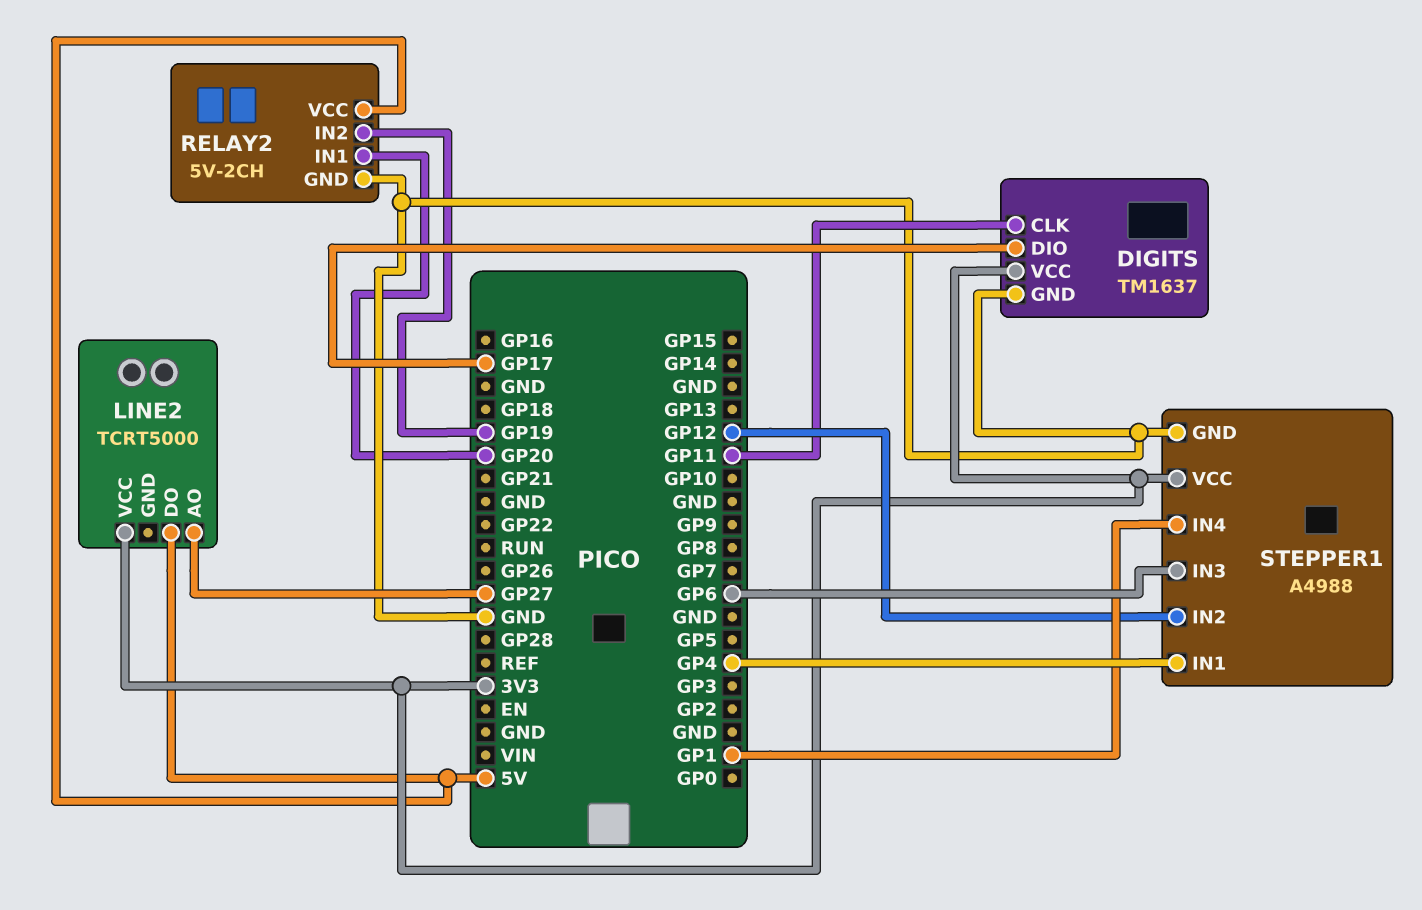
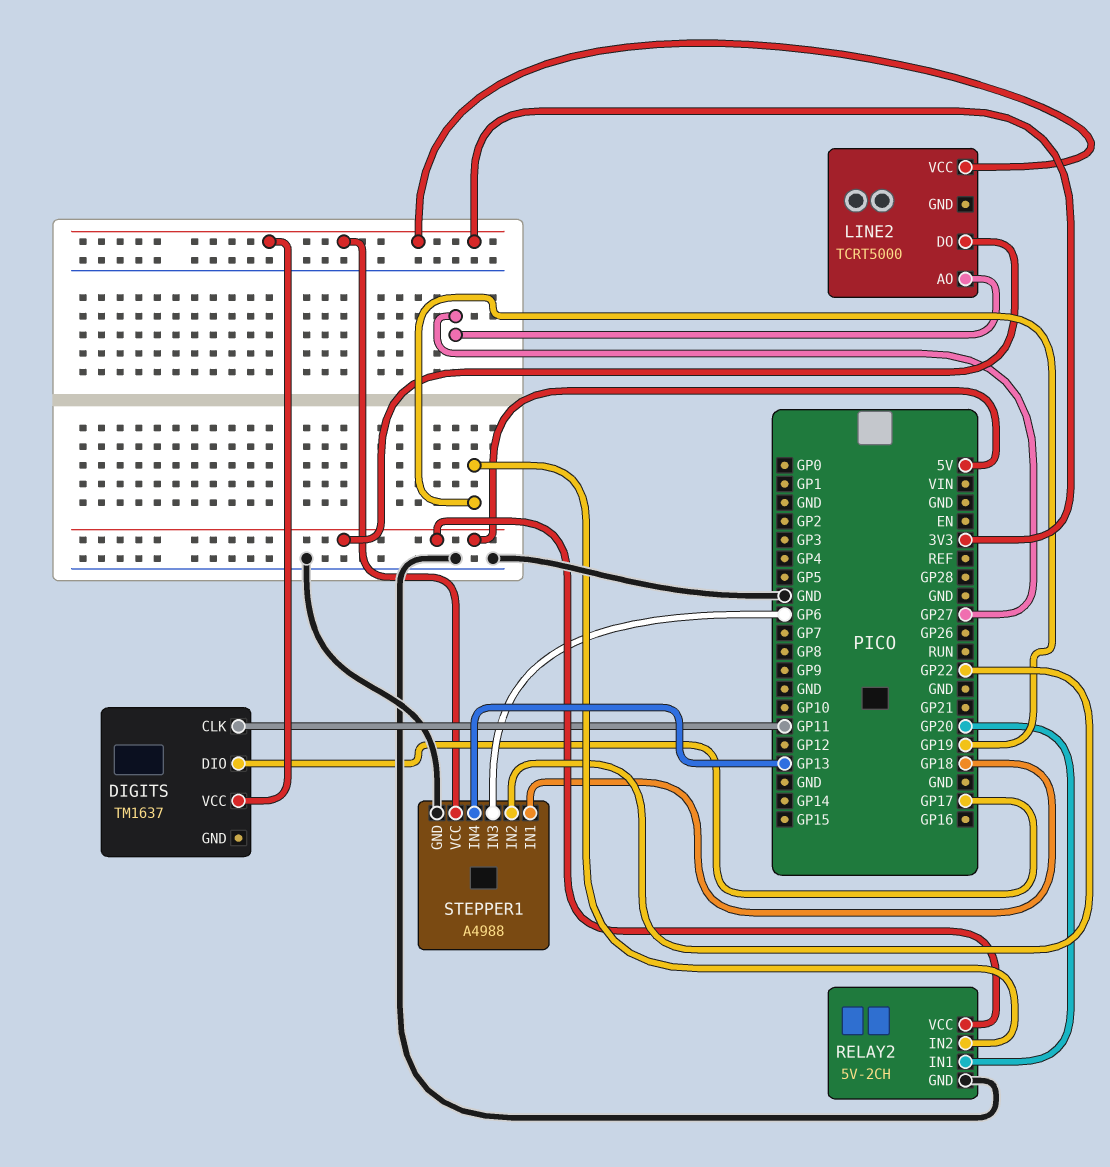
DIGITS pin GND: GND -> none
STEPPER1 pin IN1: GP4 -> GP18
STEPPER1 pin IN2: GP12 -> GP22
STEPPER1 pin IN4: GP1 -> GP13

